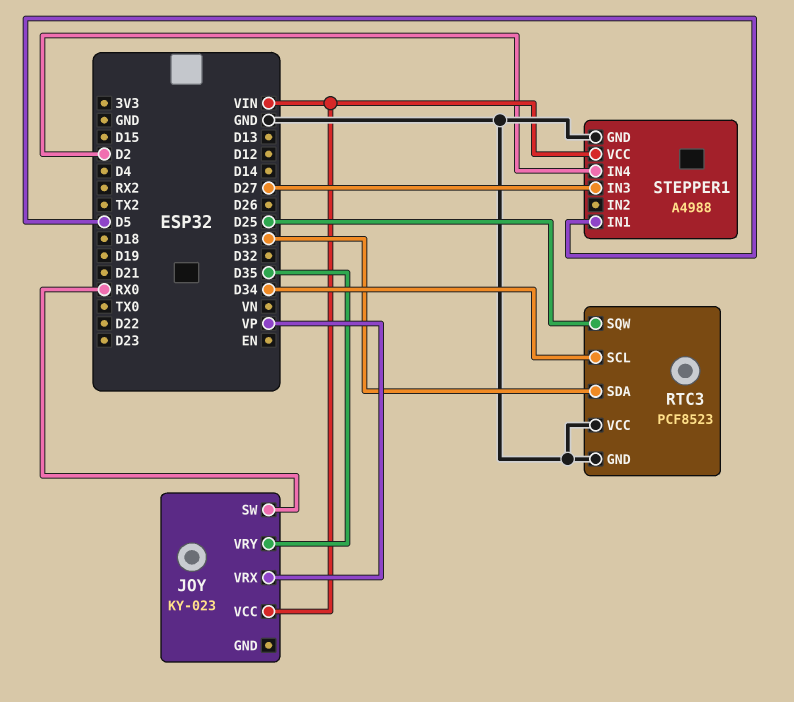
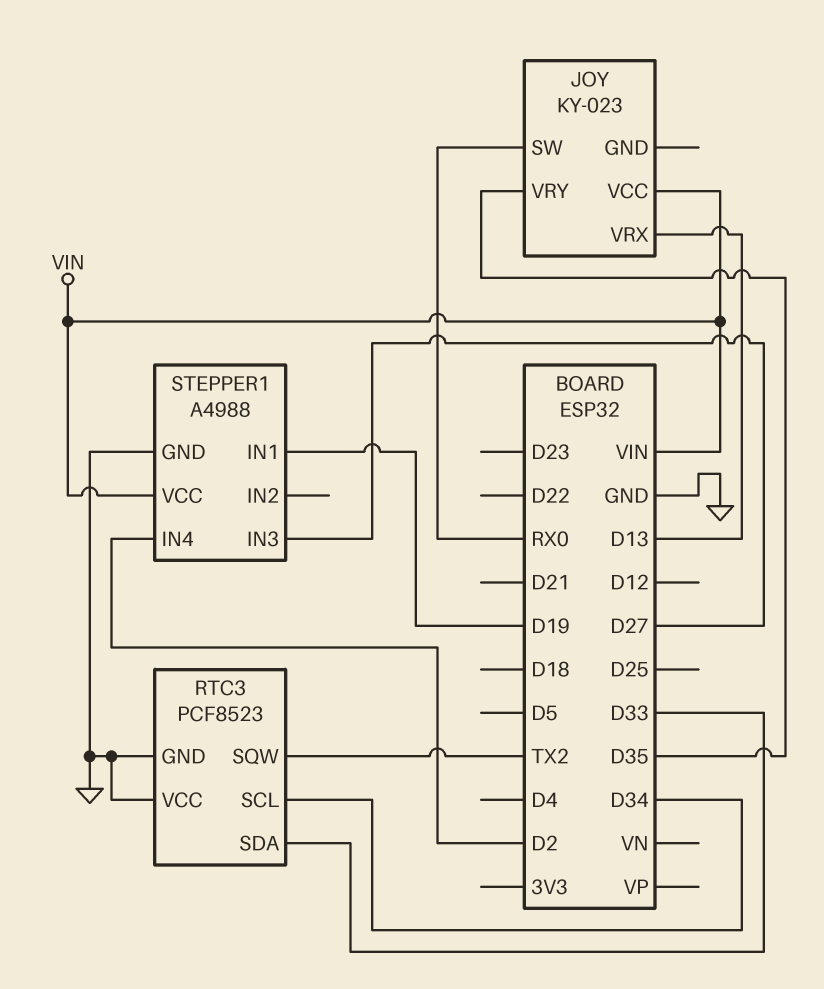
JOY pin VRX: VP -> D13
RTC3 pin SQW: D25 -> TX2
STEPPER1 pin IN1: D5 -> D19

